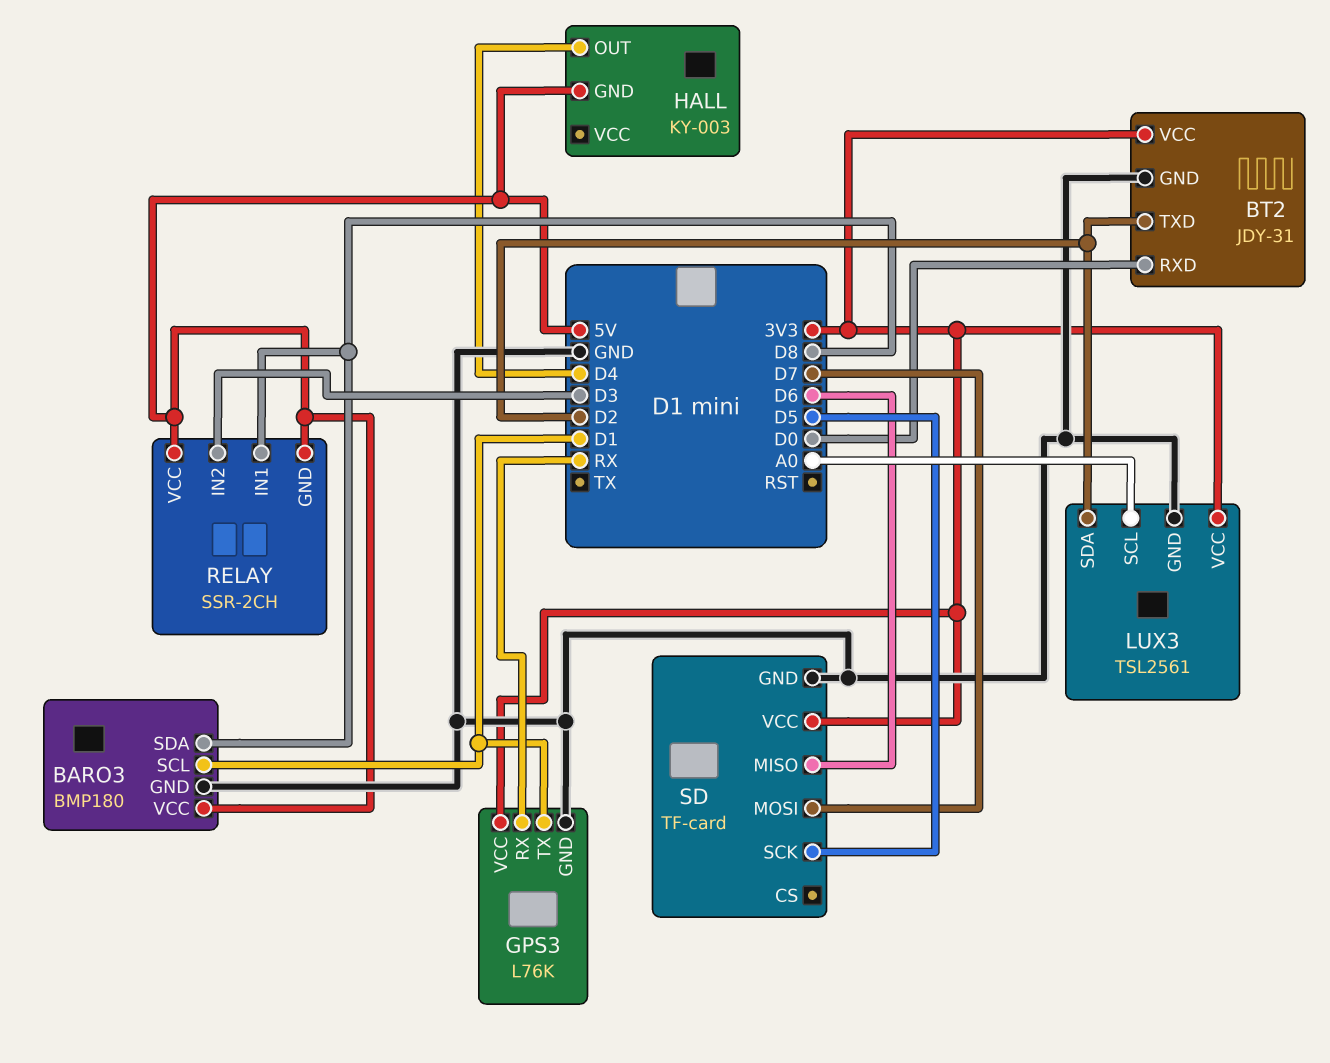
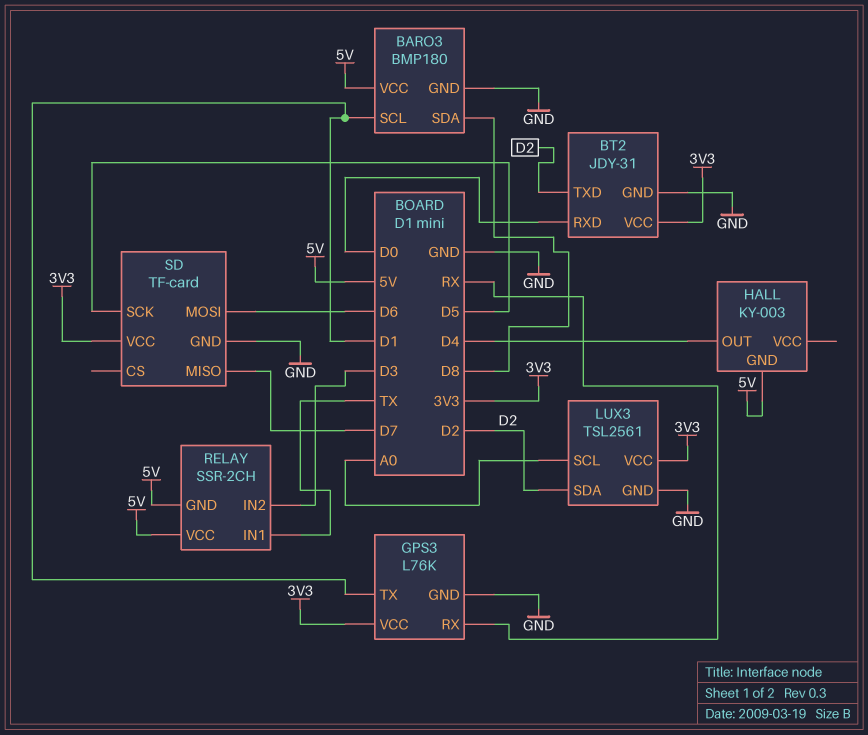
RELAY pin IN1: D8 -> TX
SD pin MISO: D6 -> D7
SD pin MOSI: D7 -> D6

